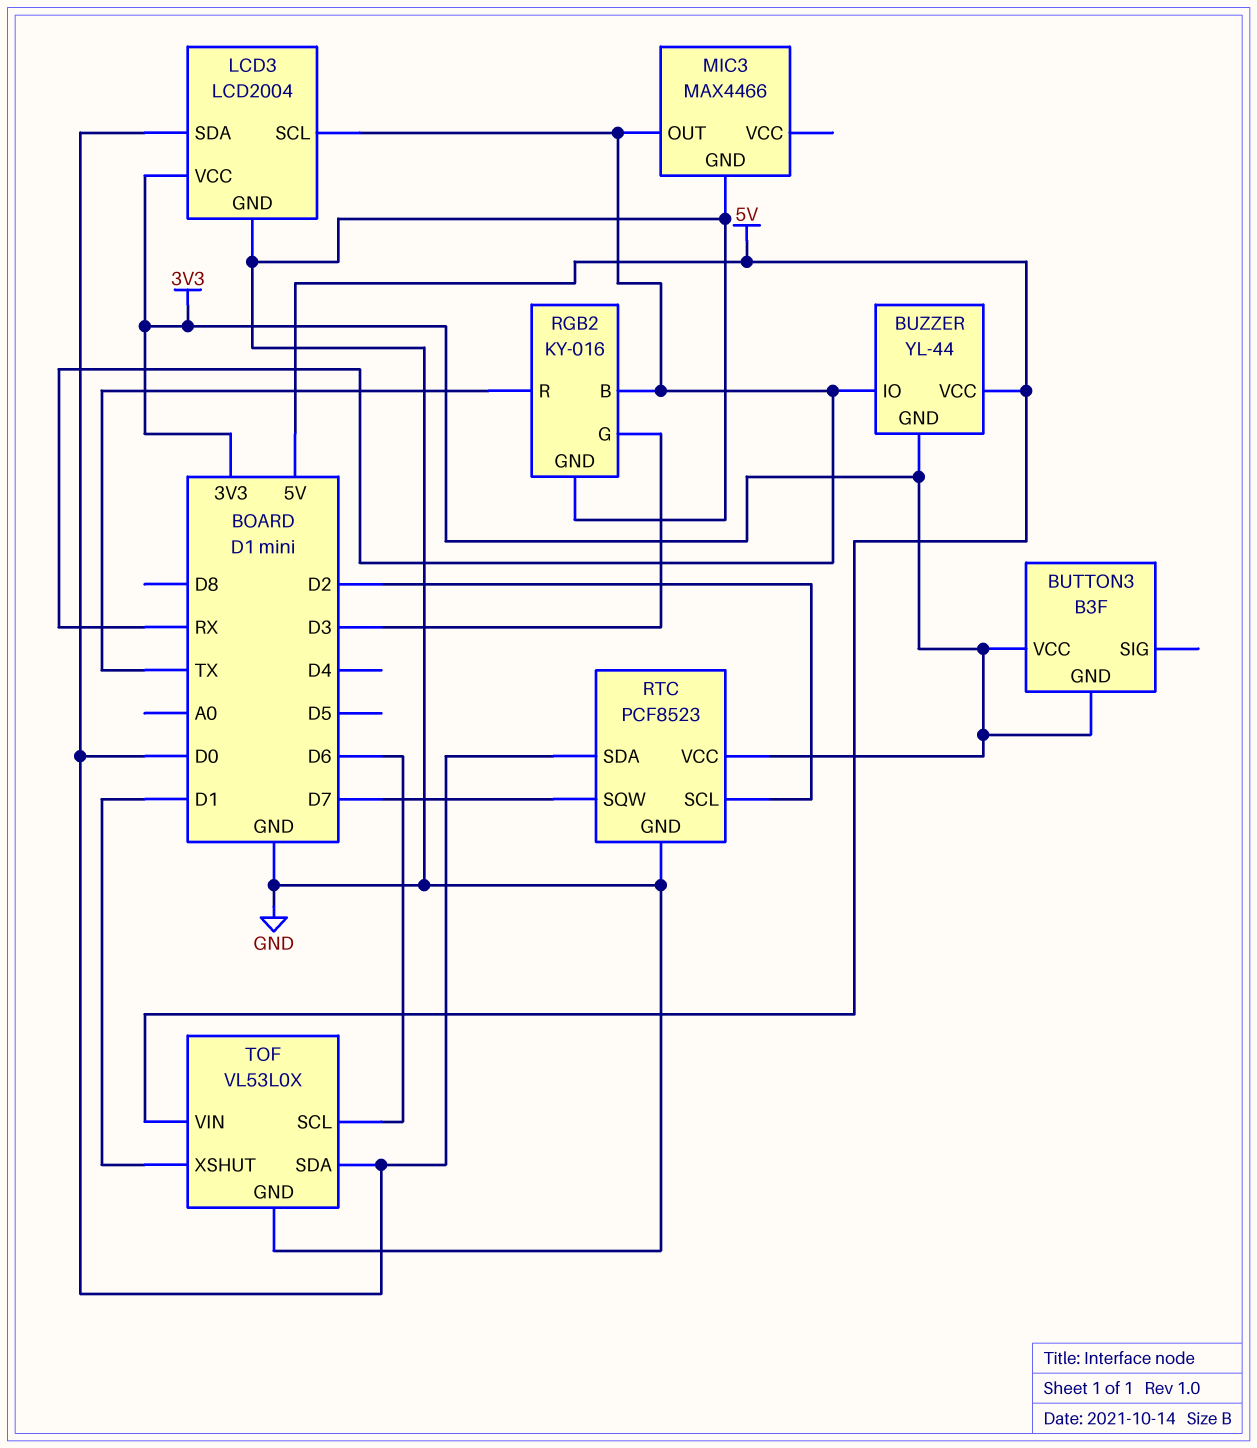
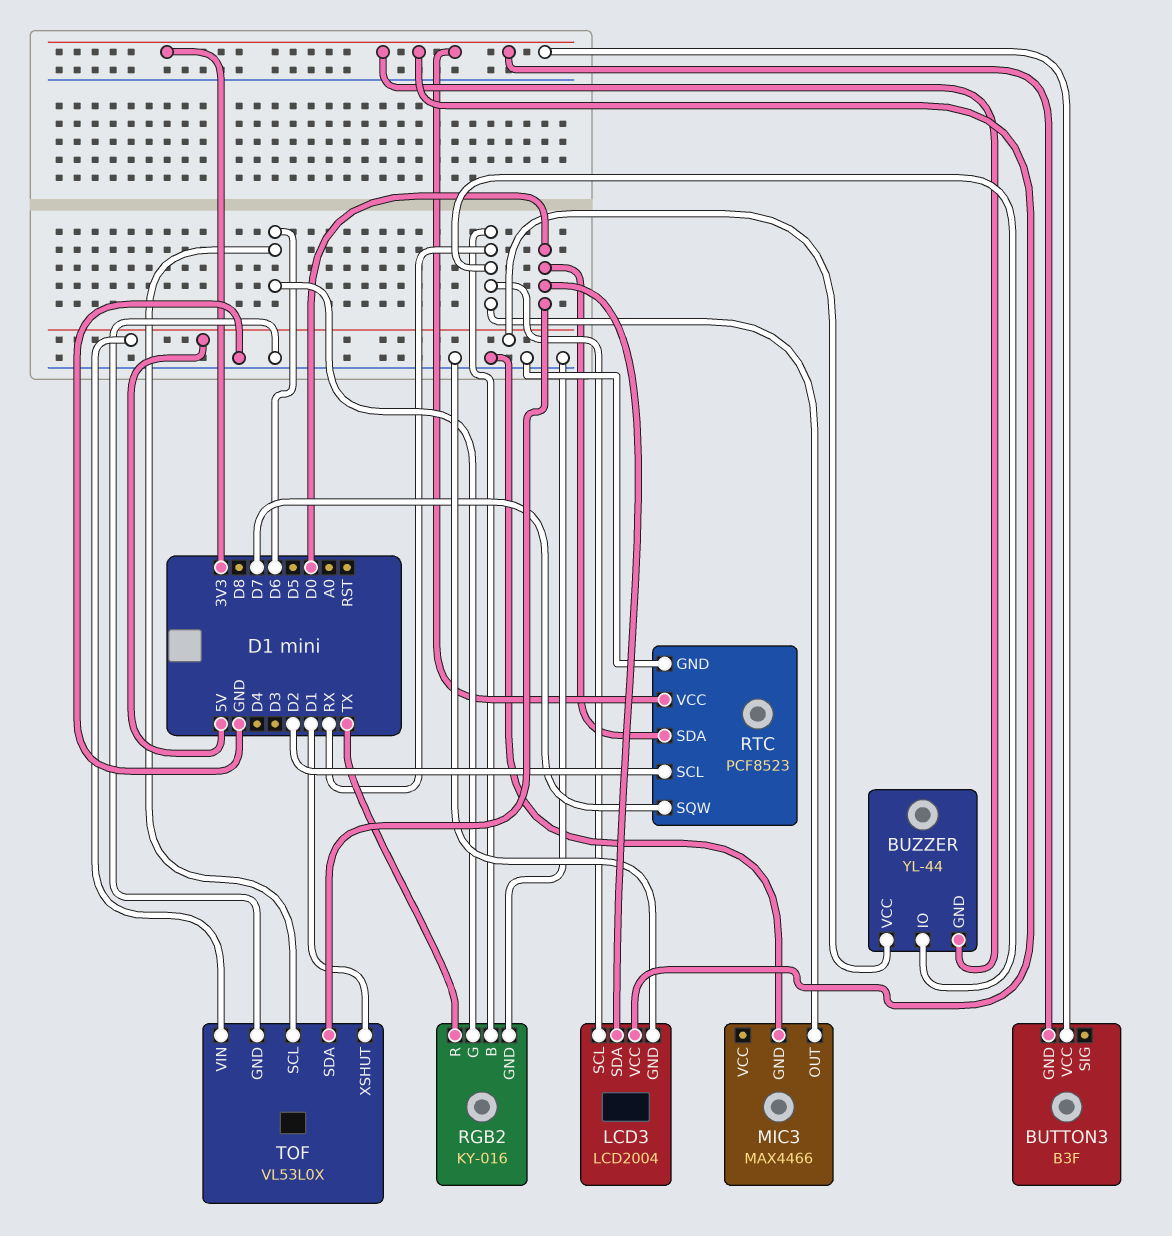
RGB2 pin G: D3 -> D6

